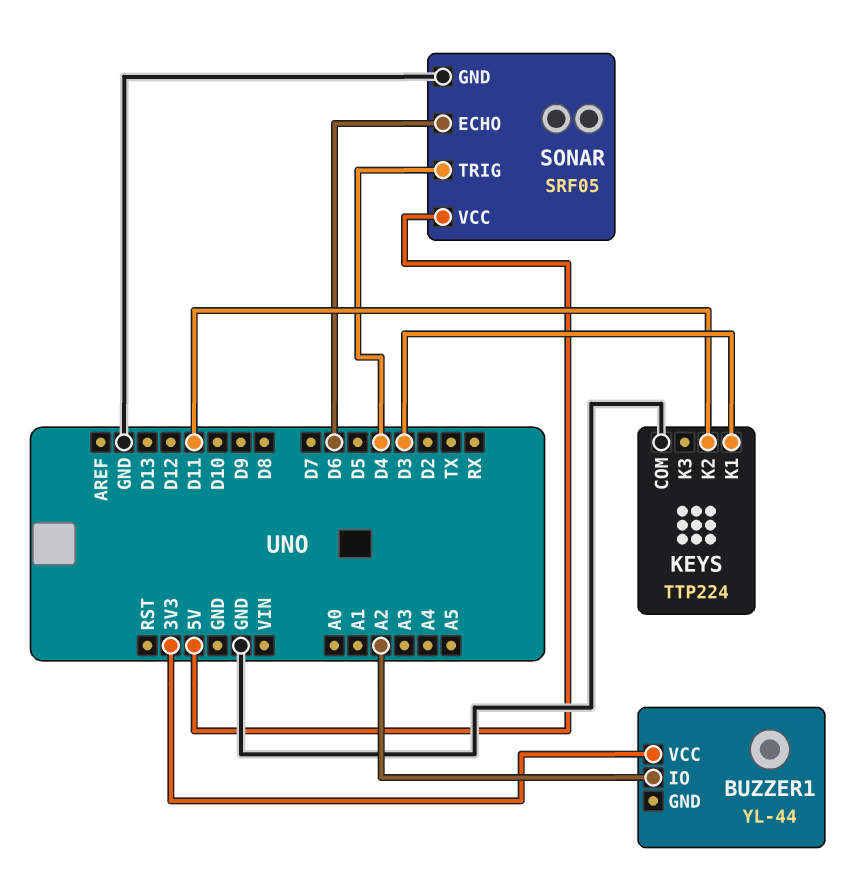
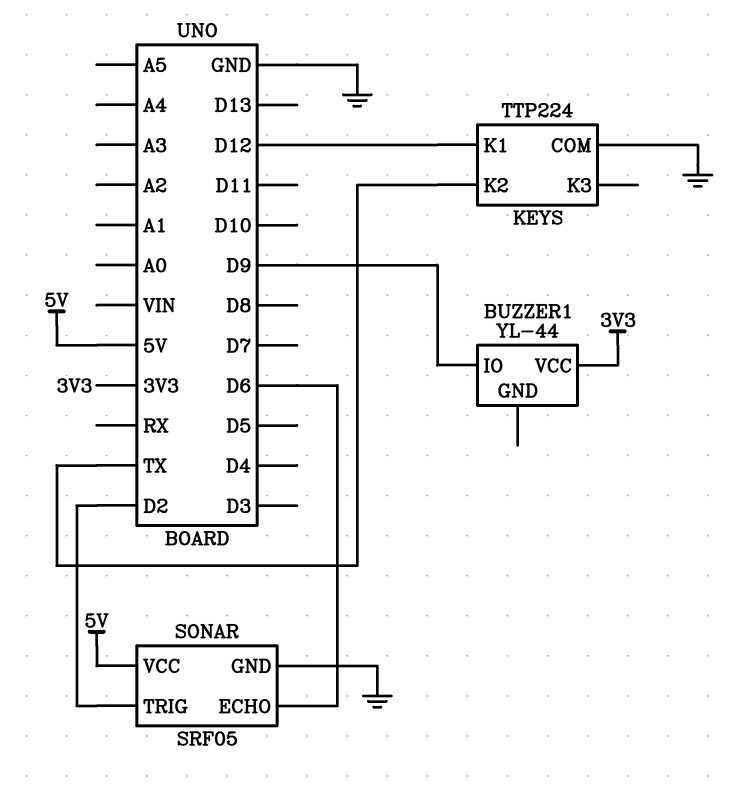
BUZZER1 pin IO: A2 -> D9
KEYS pin K1: D3 -> D12
KEYS pin K2: D11 -> TX
SONAR pin TRIG: D4 -> D2

